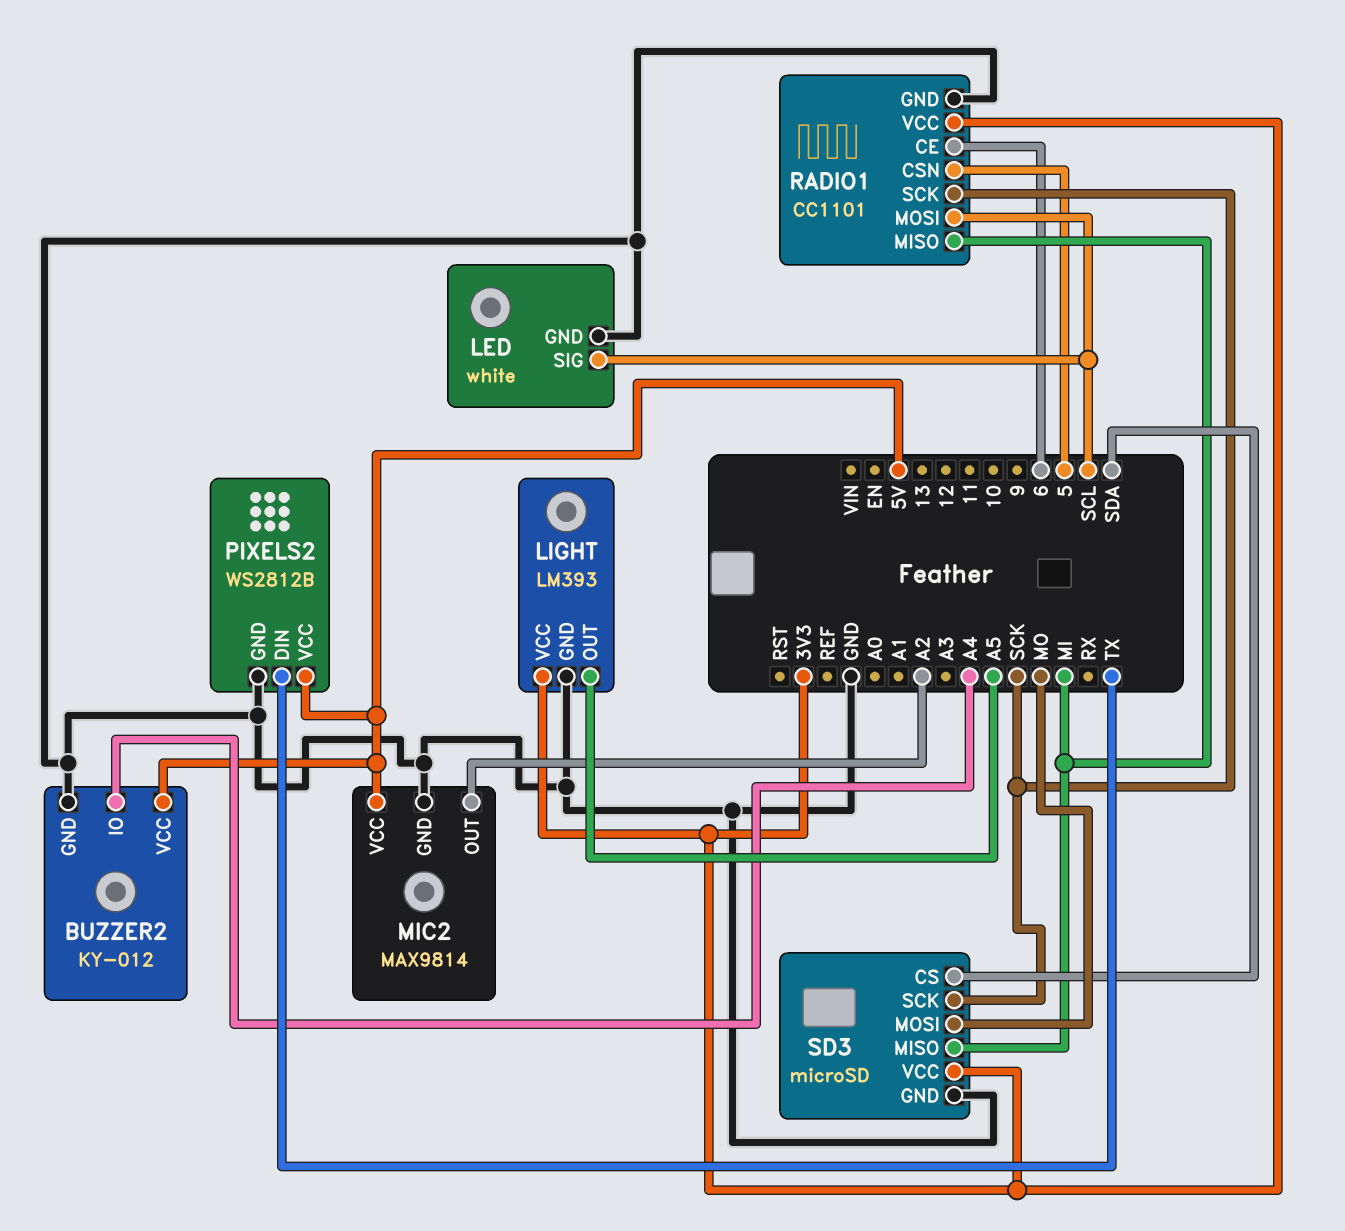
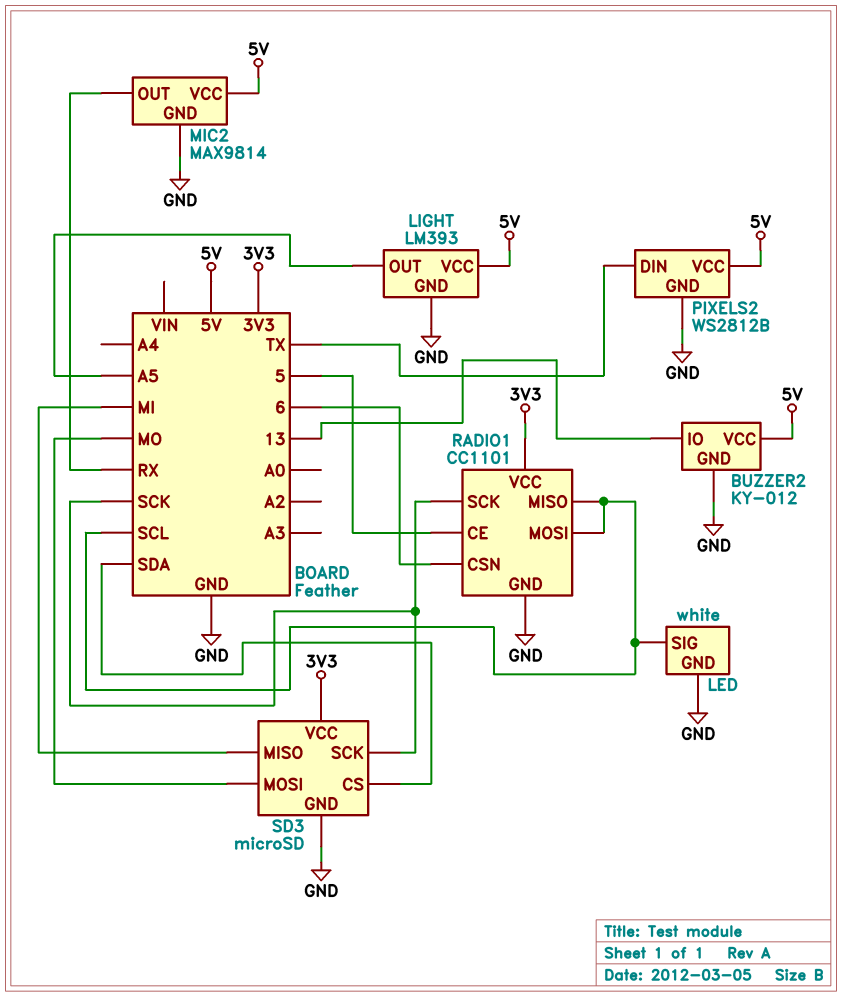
BUZZER2 pin IO: A4 -> 13
LIGHT pin VCC: 3V3 -> 5V
MIC2 pin OUT: A2 -> RX
RADIO1 pin CE: 6 -> 5
RADIO1 pin CSN: 5 -> 6
RADIO1 pin MISO: MI -> SCL

